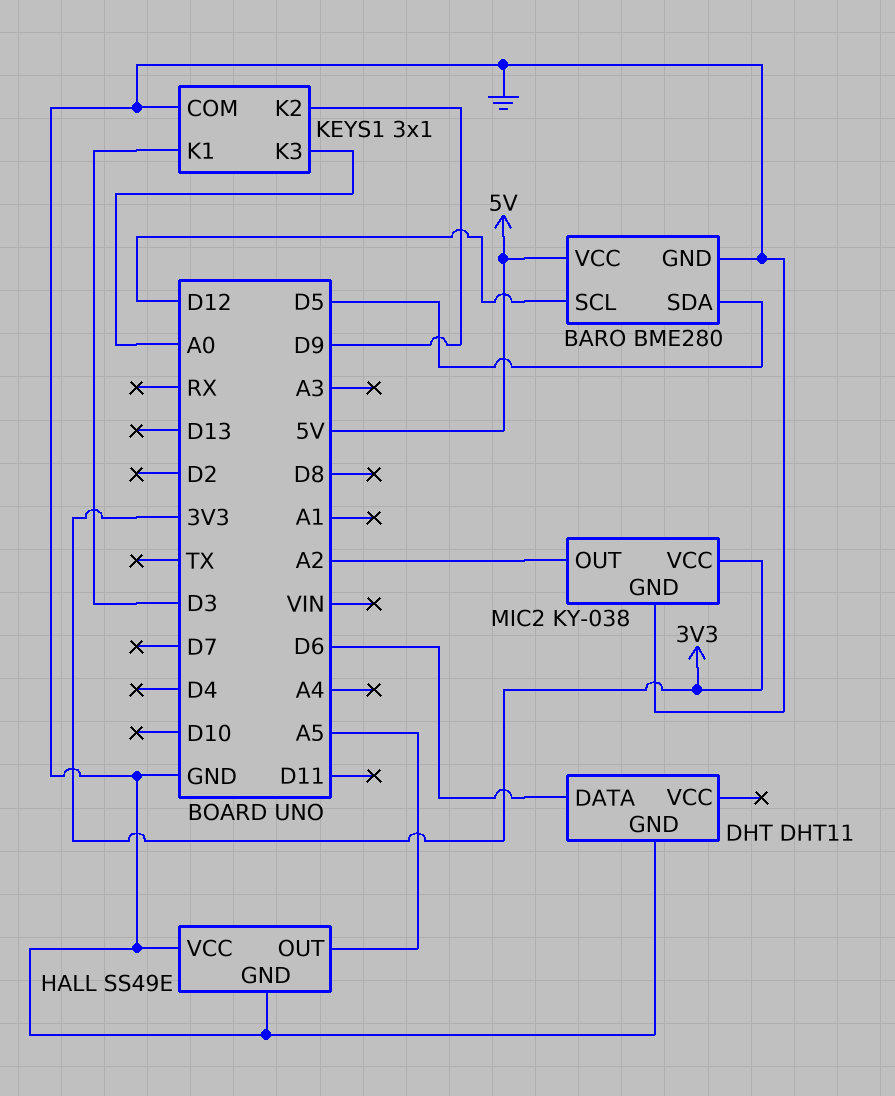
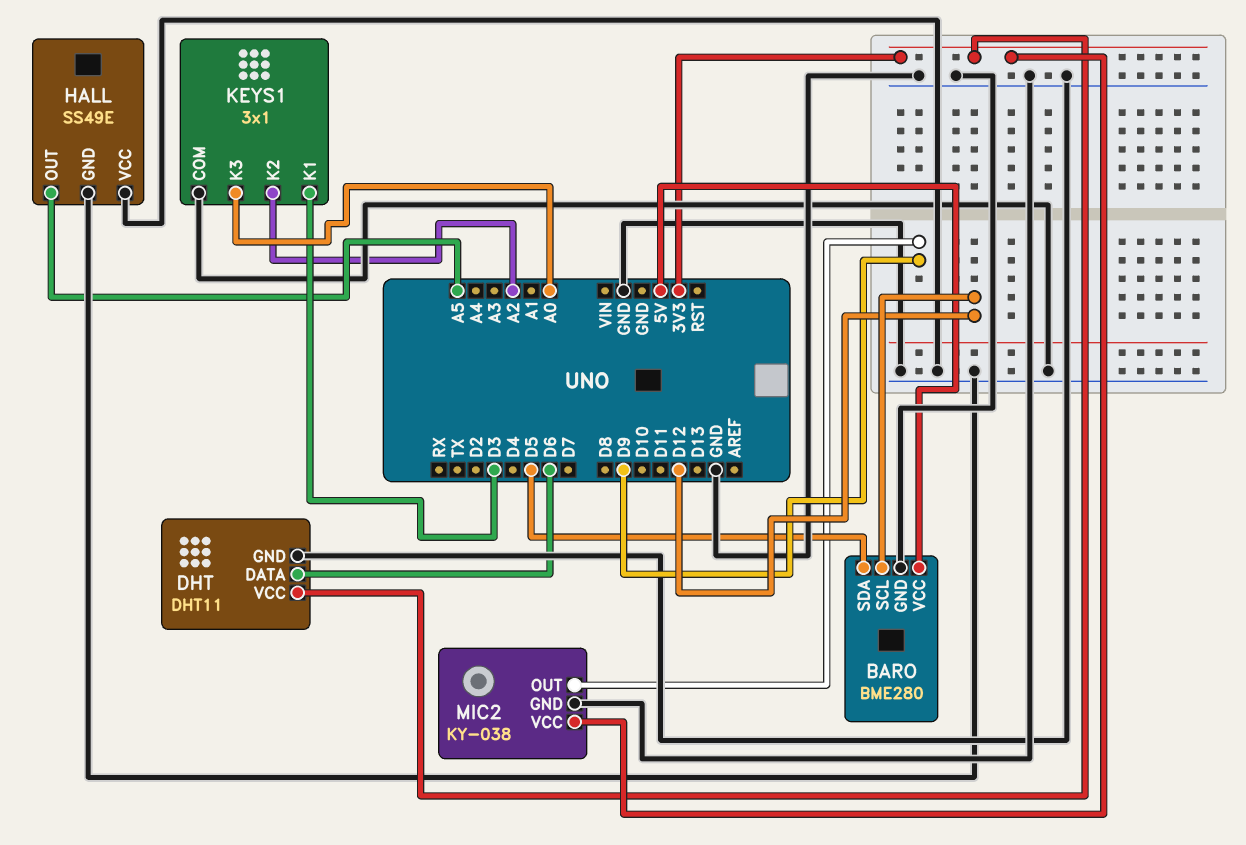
DHT pin VCC: none -> 3V3
KEYS1 pin K2: D9 -> A2
MIC2 pin OUT: A2 -> D9

